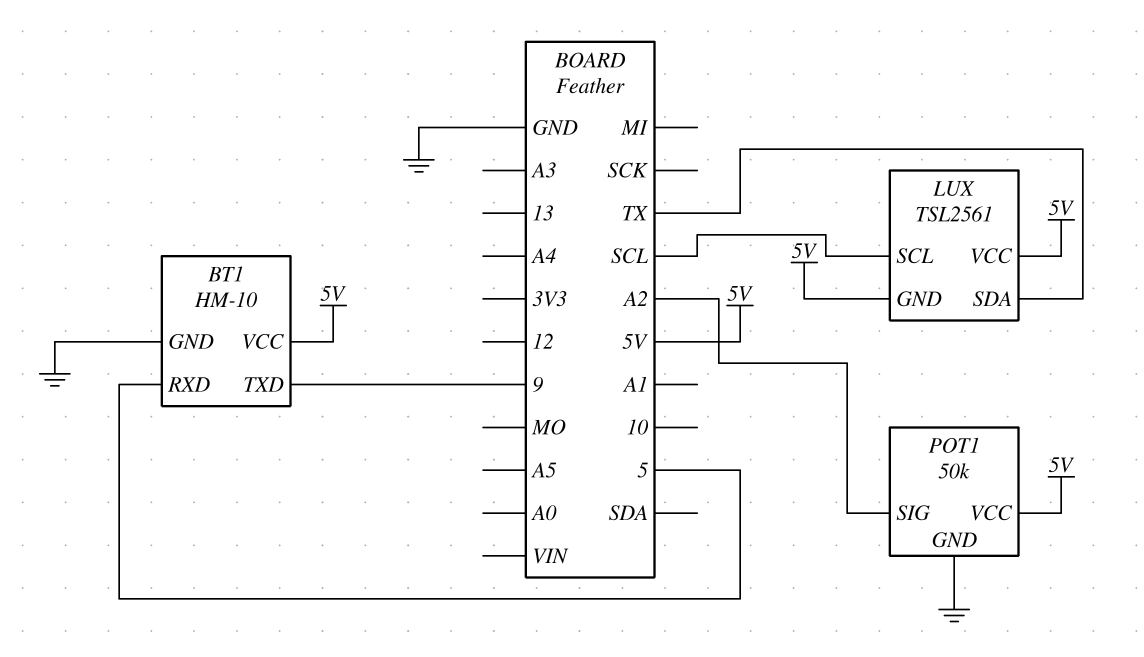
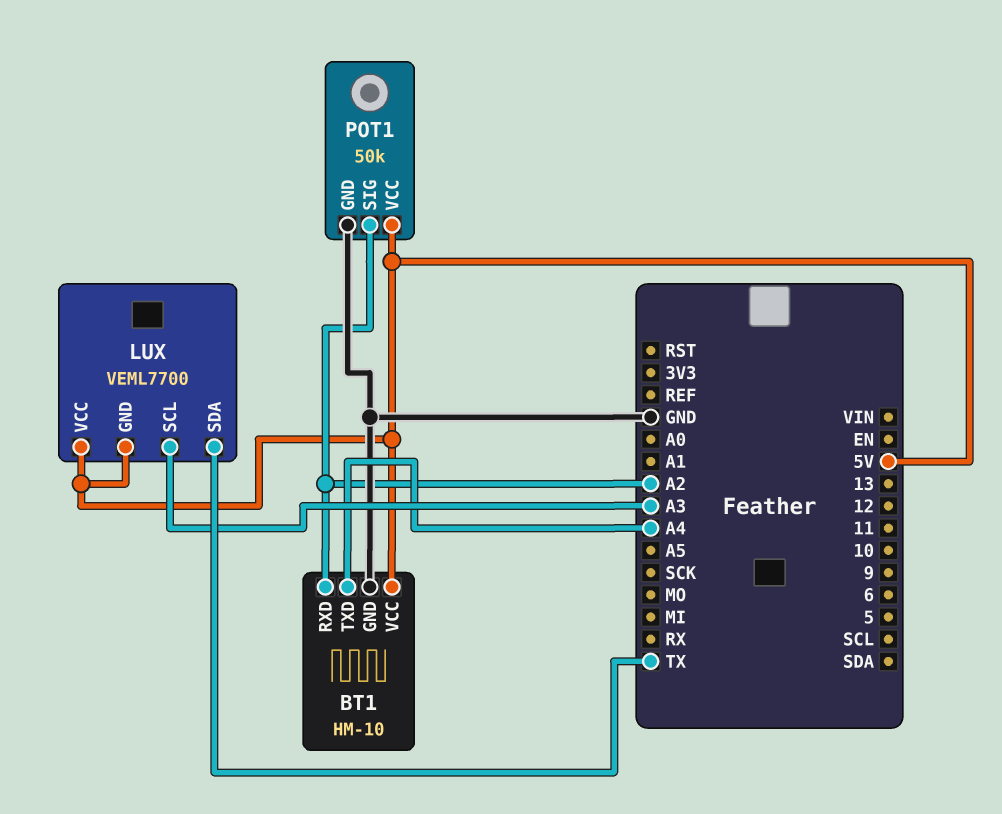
BT1 pin RXD: 5 -> A2
BT1 pin TXD: 9 -> A4
LUX: TSL2561 -> VEML7700
LUX pin SCL: SCL -> A3

